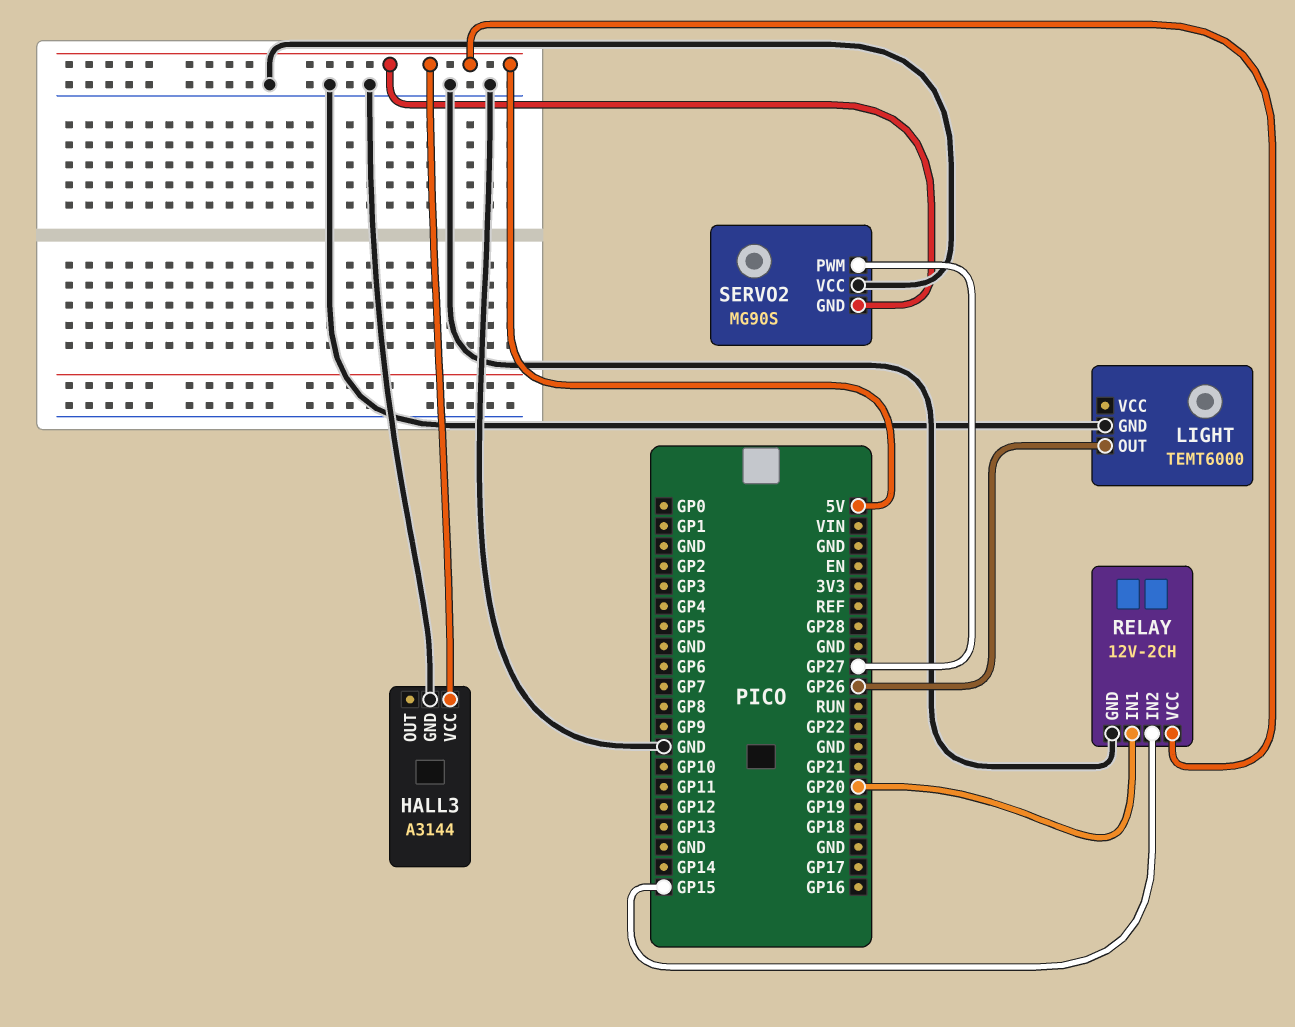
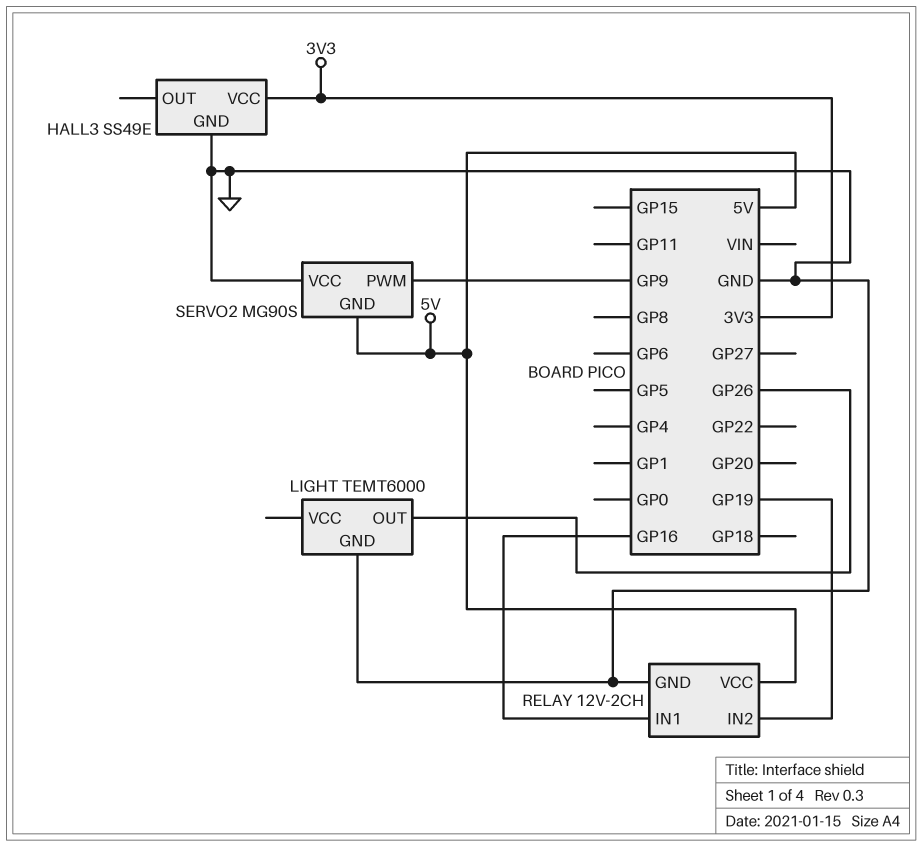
HALL3: A3144 -> SS49E
HALL3 pin VCC: 5V -> 3V3
RELAY pin IN1: GP20 -> GP16
RELAY pin IN2: GP15 -> GP19
SERVO2 pin PWM: GP27 -> GP9

